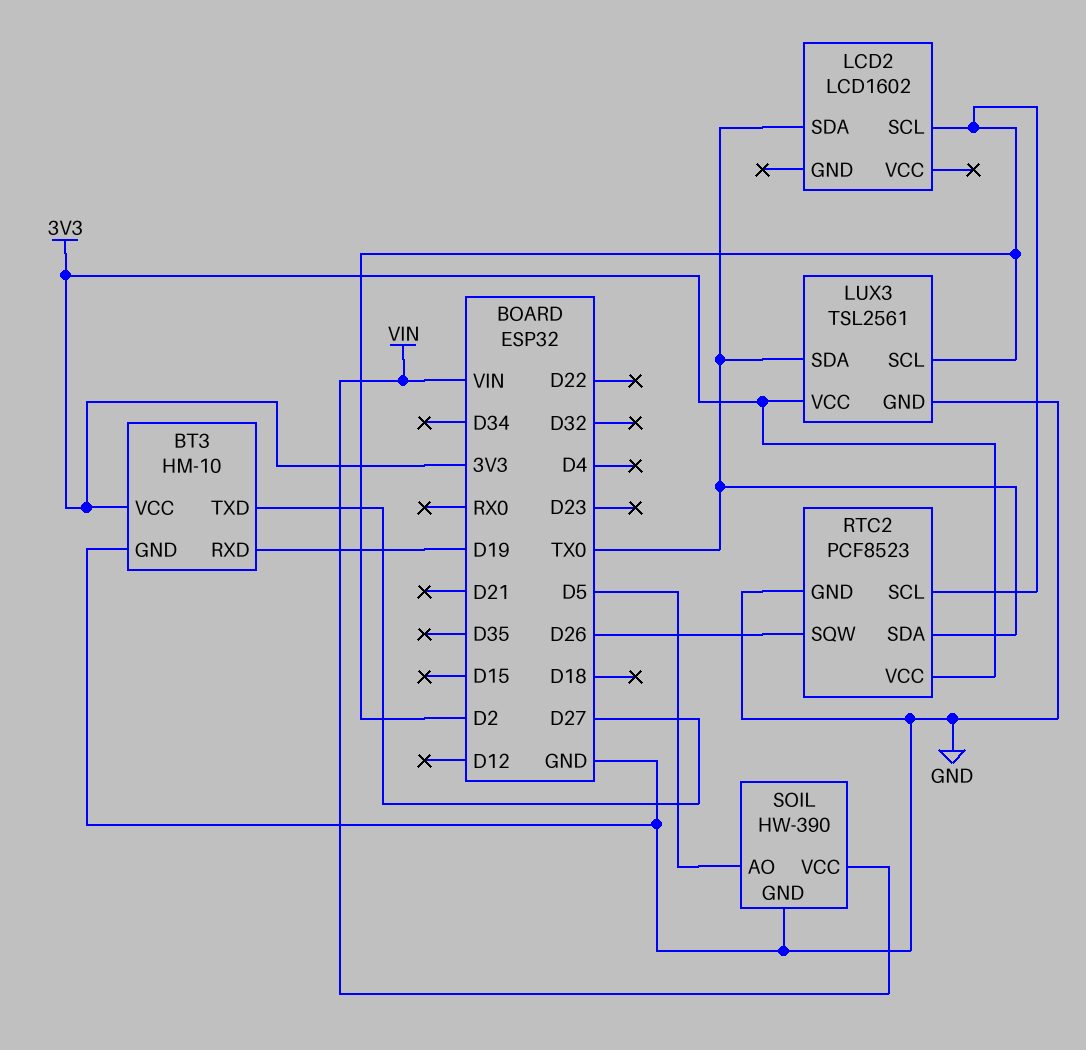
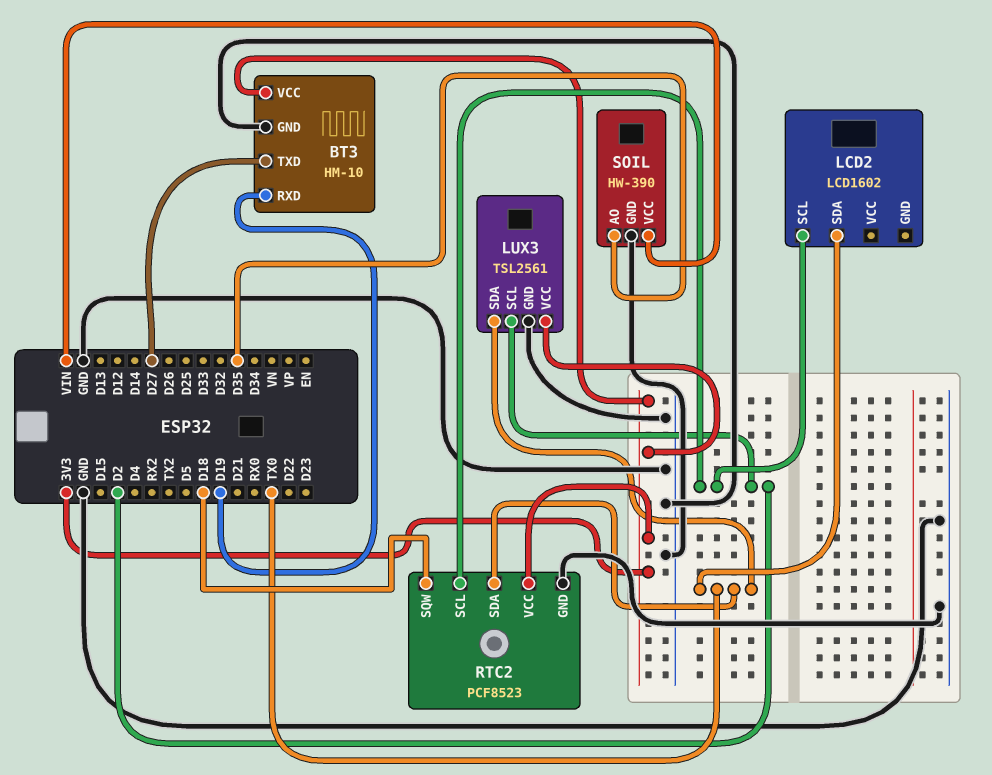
RTC2 pin SQW: D26 -> D18
SOIL pin AO: D5 -> D35

